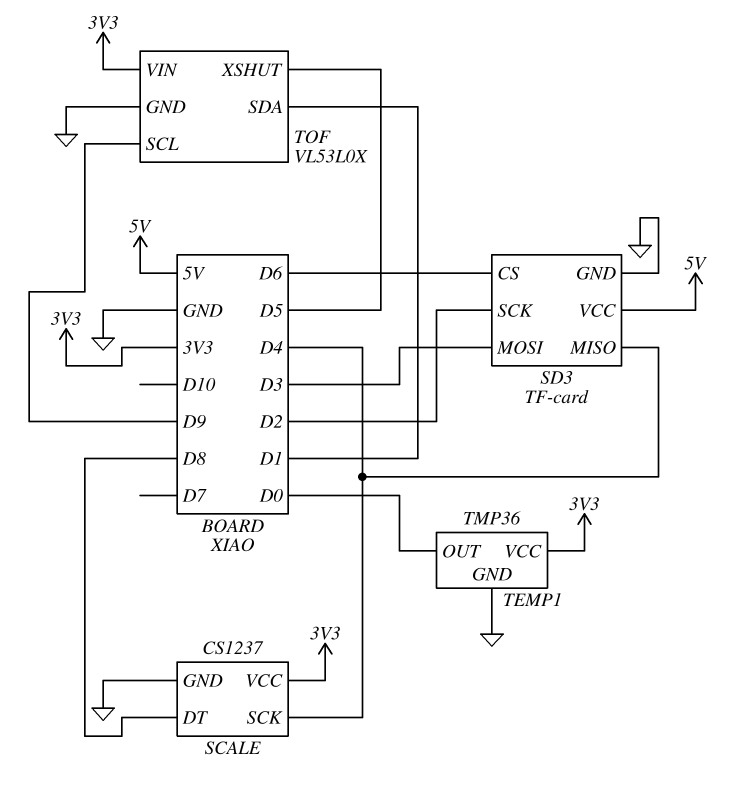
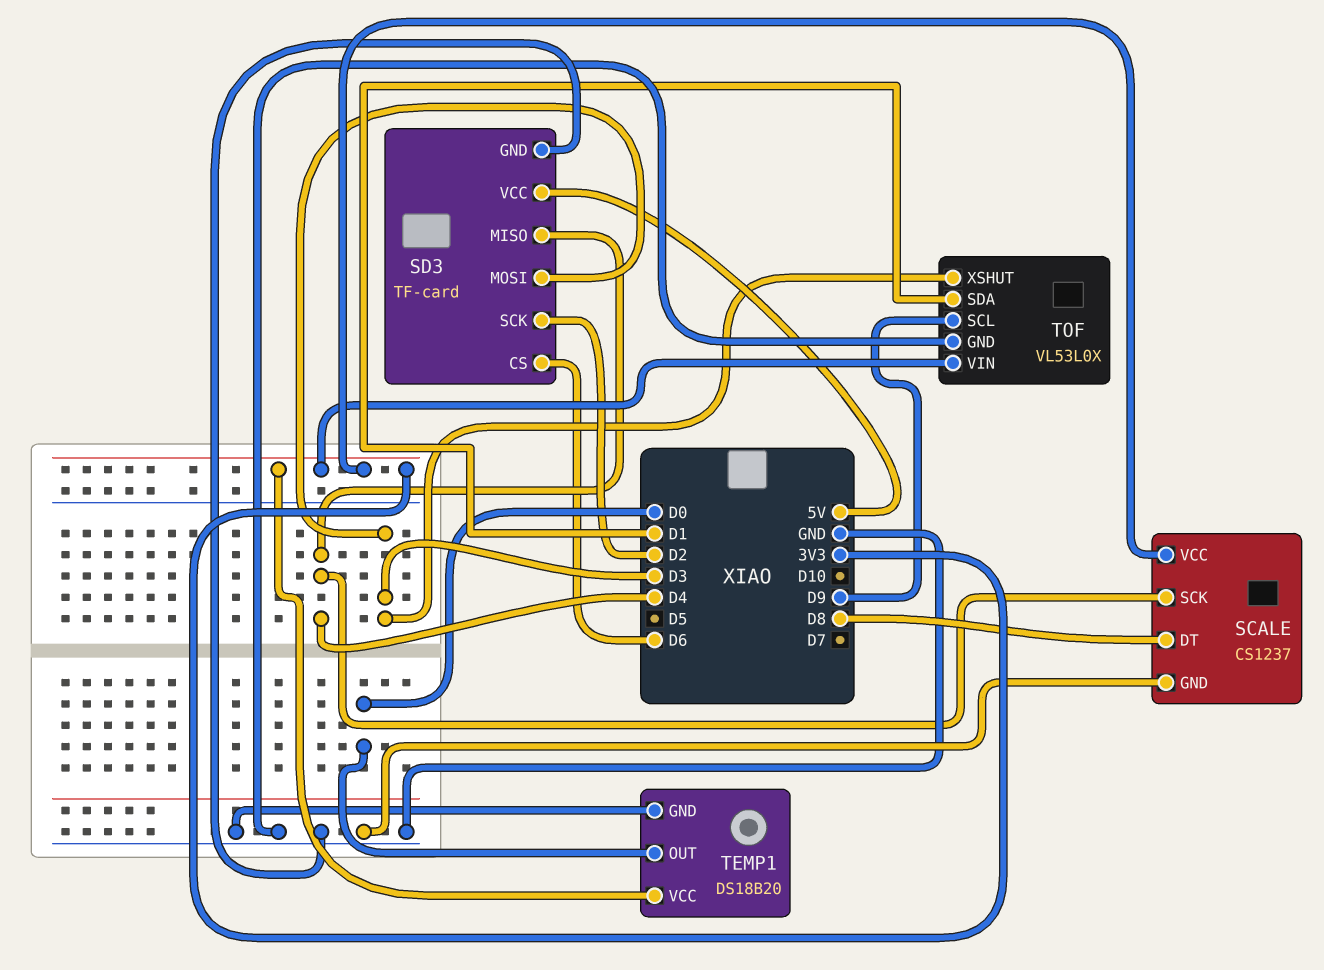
TEMP1: TMP36 -> DS18B20
TOF pin XSHUT: D5 -> D3

